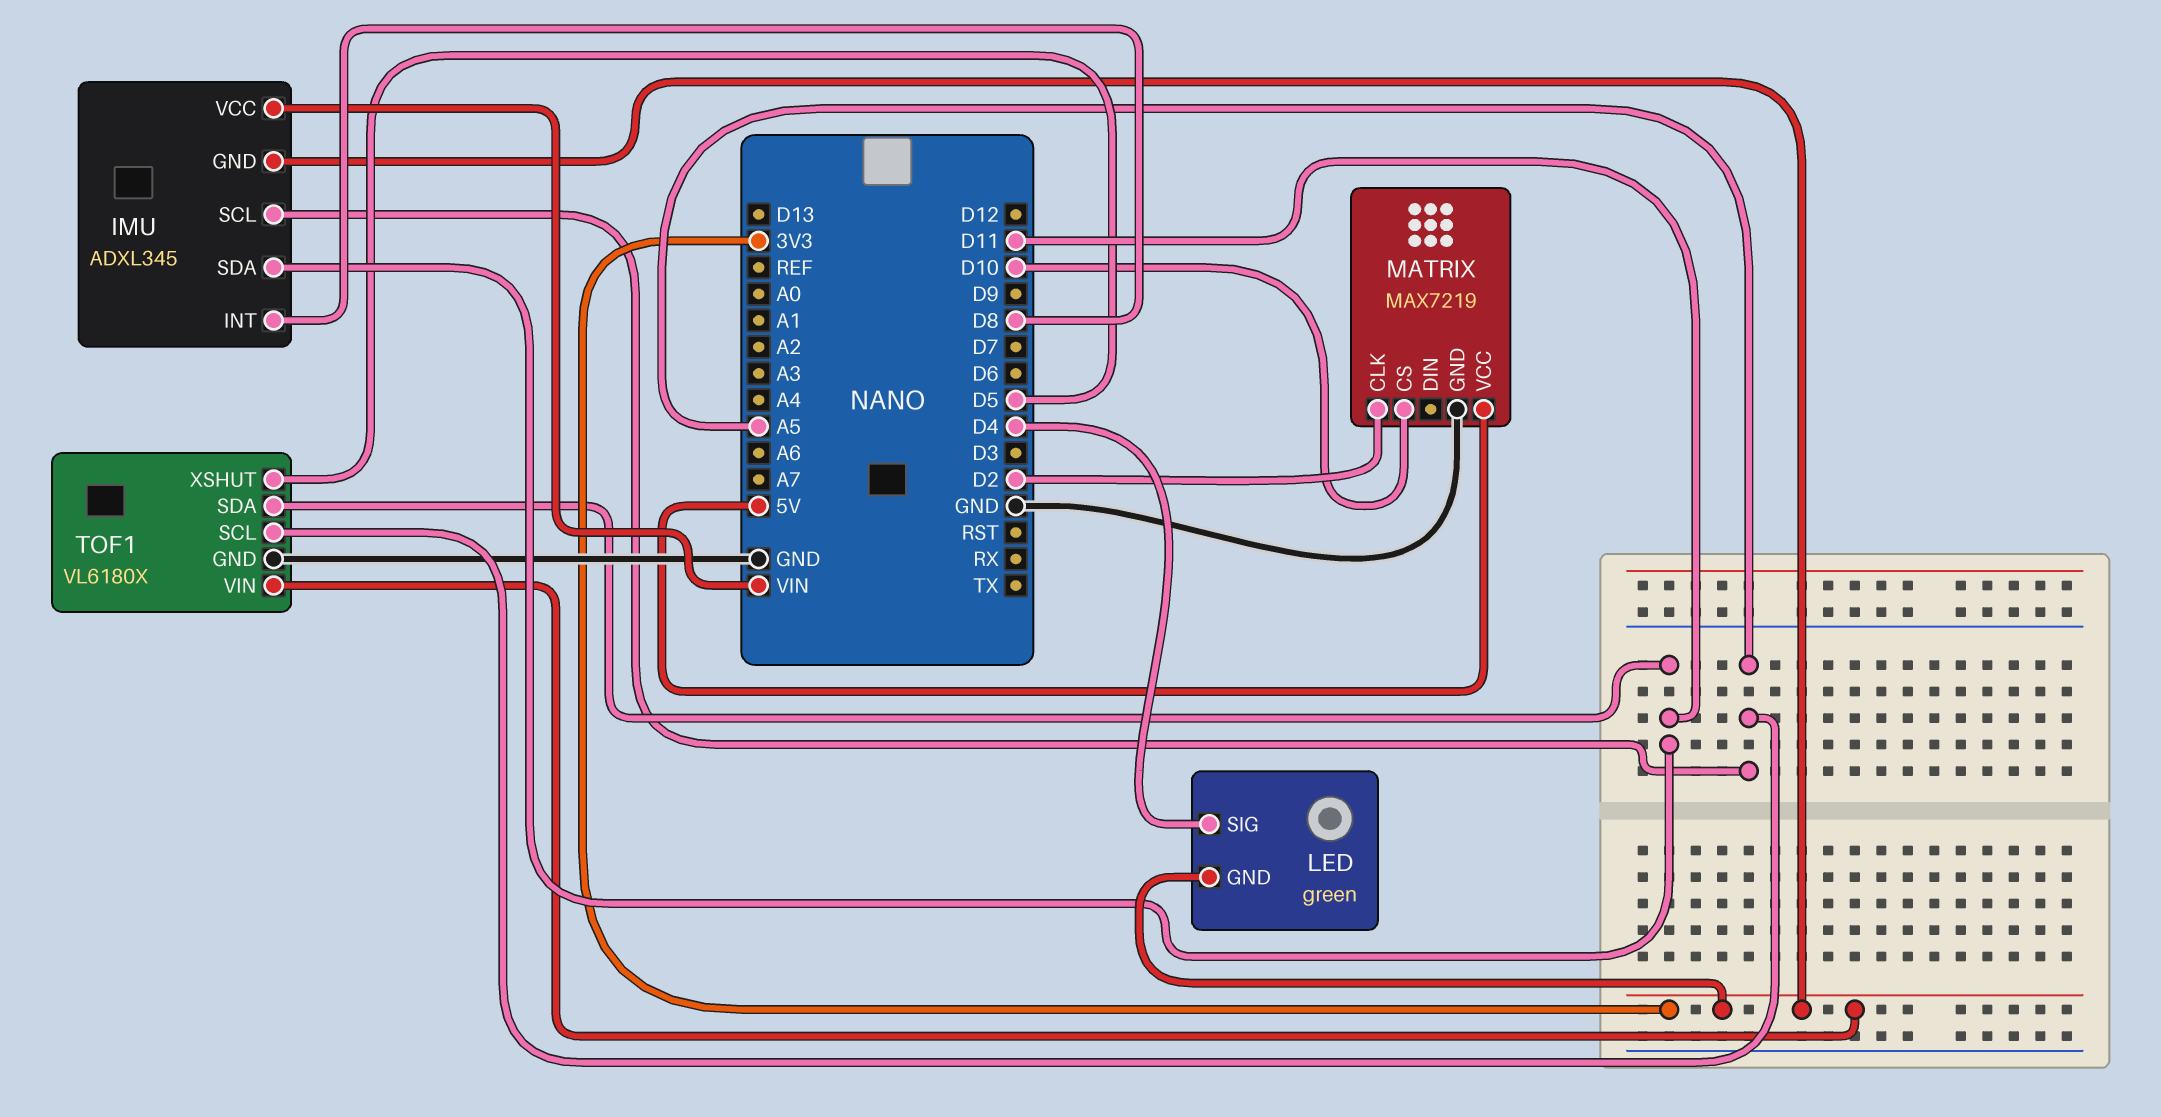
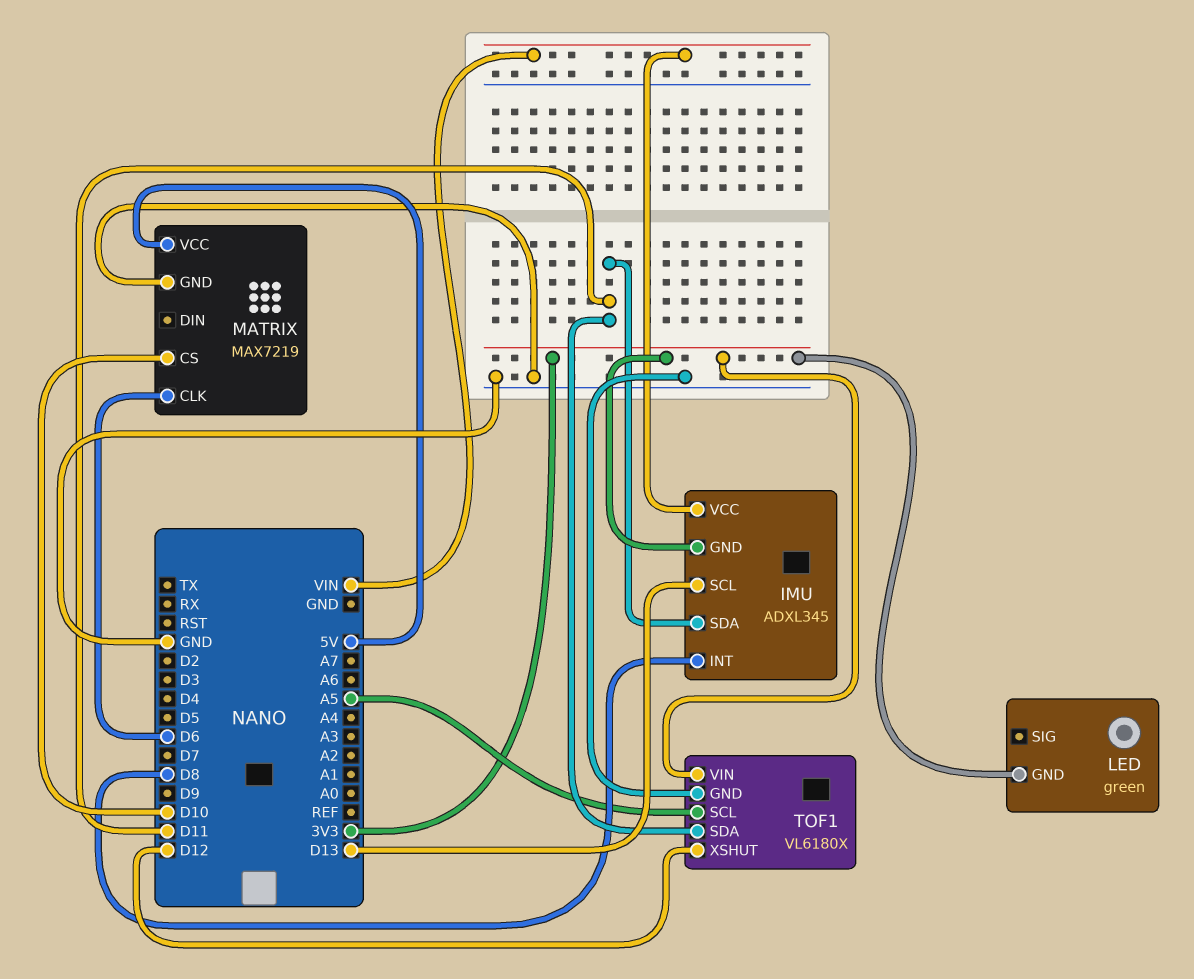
IMU pin SCL: A5 -> D13
LED pin SIG: D4 -> none
MATRIX pin CLK: D2 -> D6
TOF1 pin XSHUT: D5 -> D12

